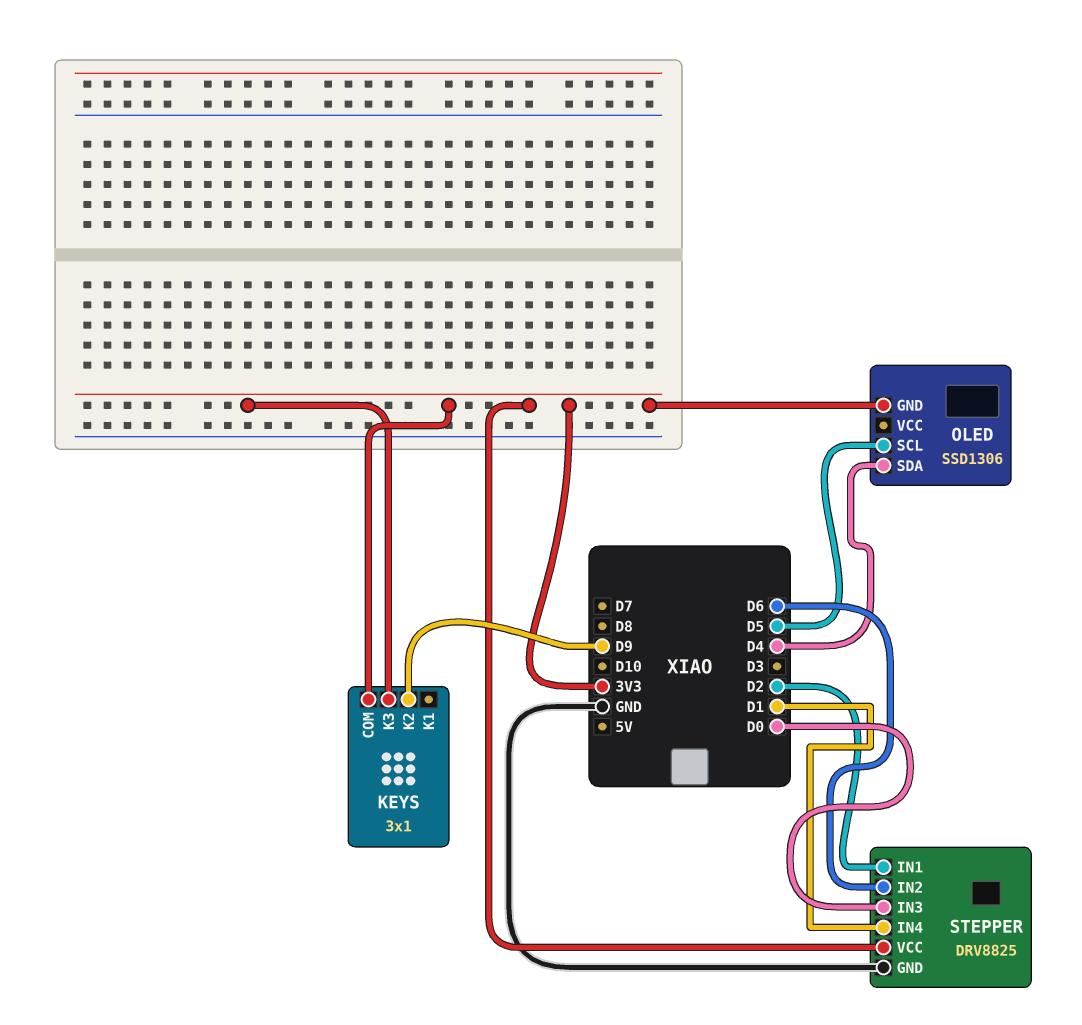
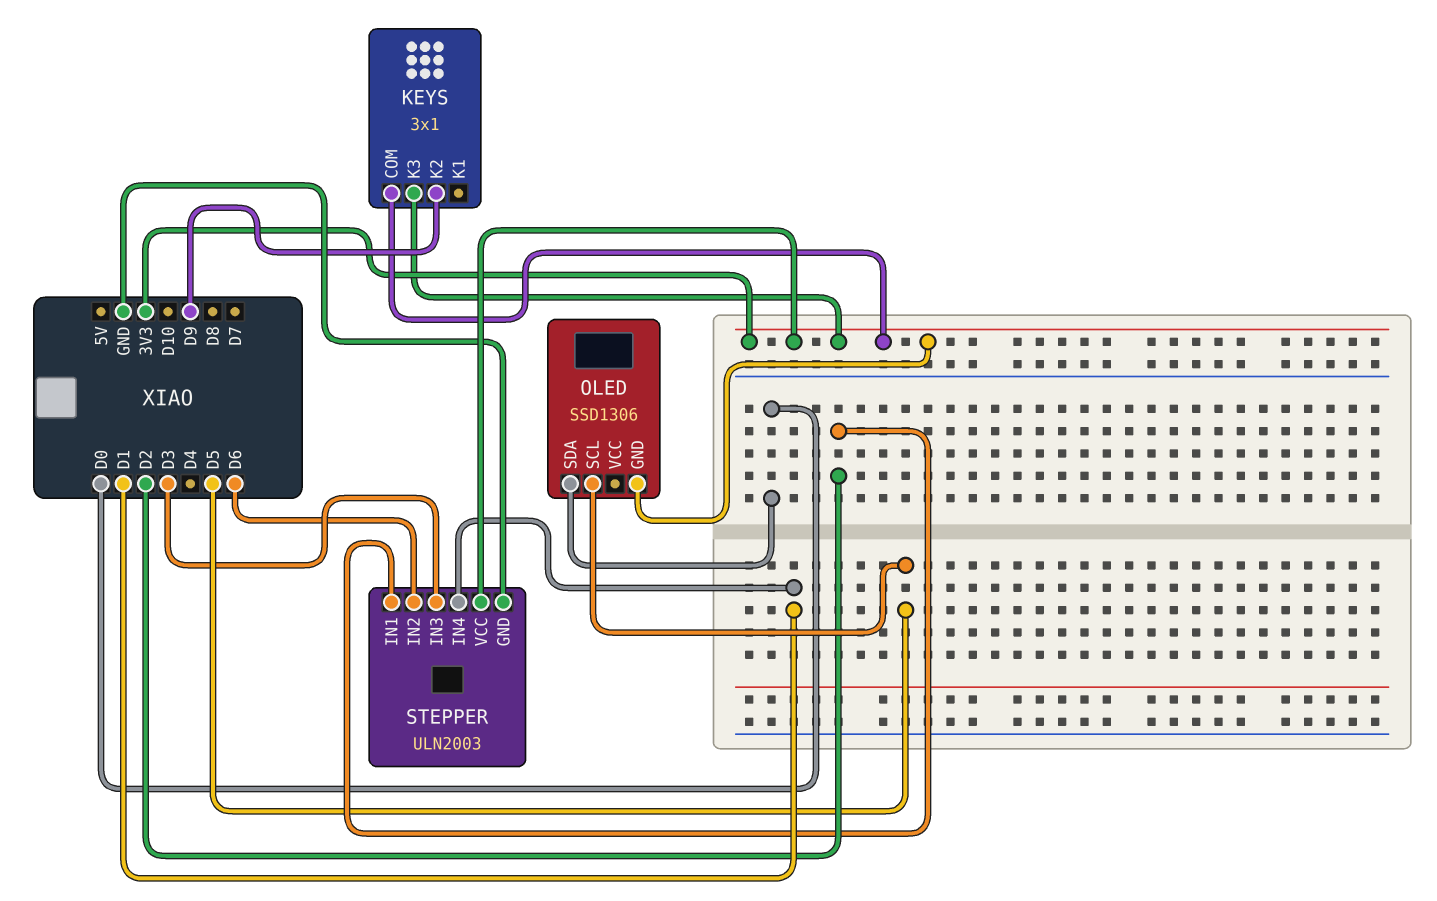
OLED pin SDA: D4 -> D0
STEPPER: DRV8825 -> ULN2003
STEPPER pin IN3: D0 -> D3

